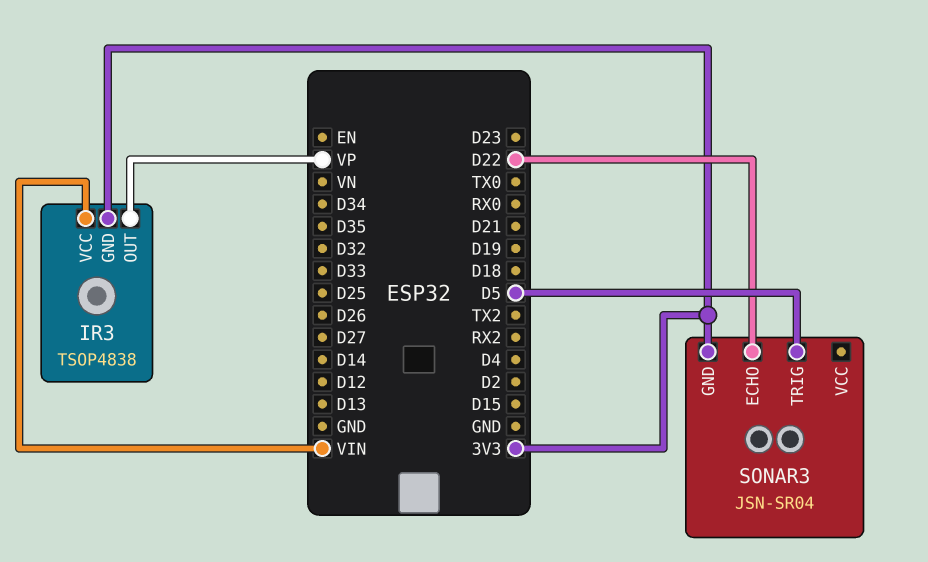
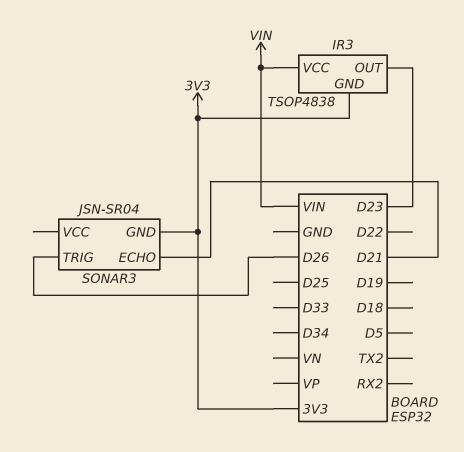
IR3 pin OUT: VP -> D23
SONAR3 pin ECHO: D22 -> D21
SONAR3 pin TRIG: D5 -> D26

